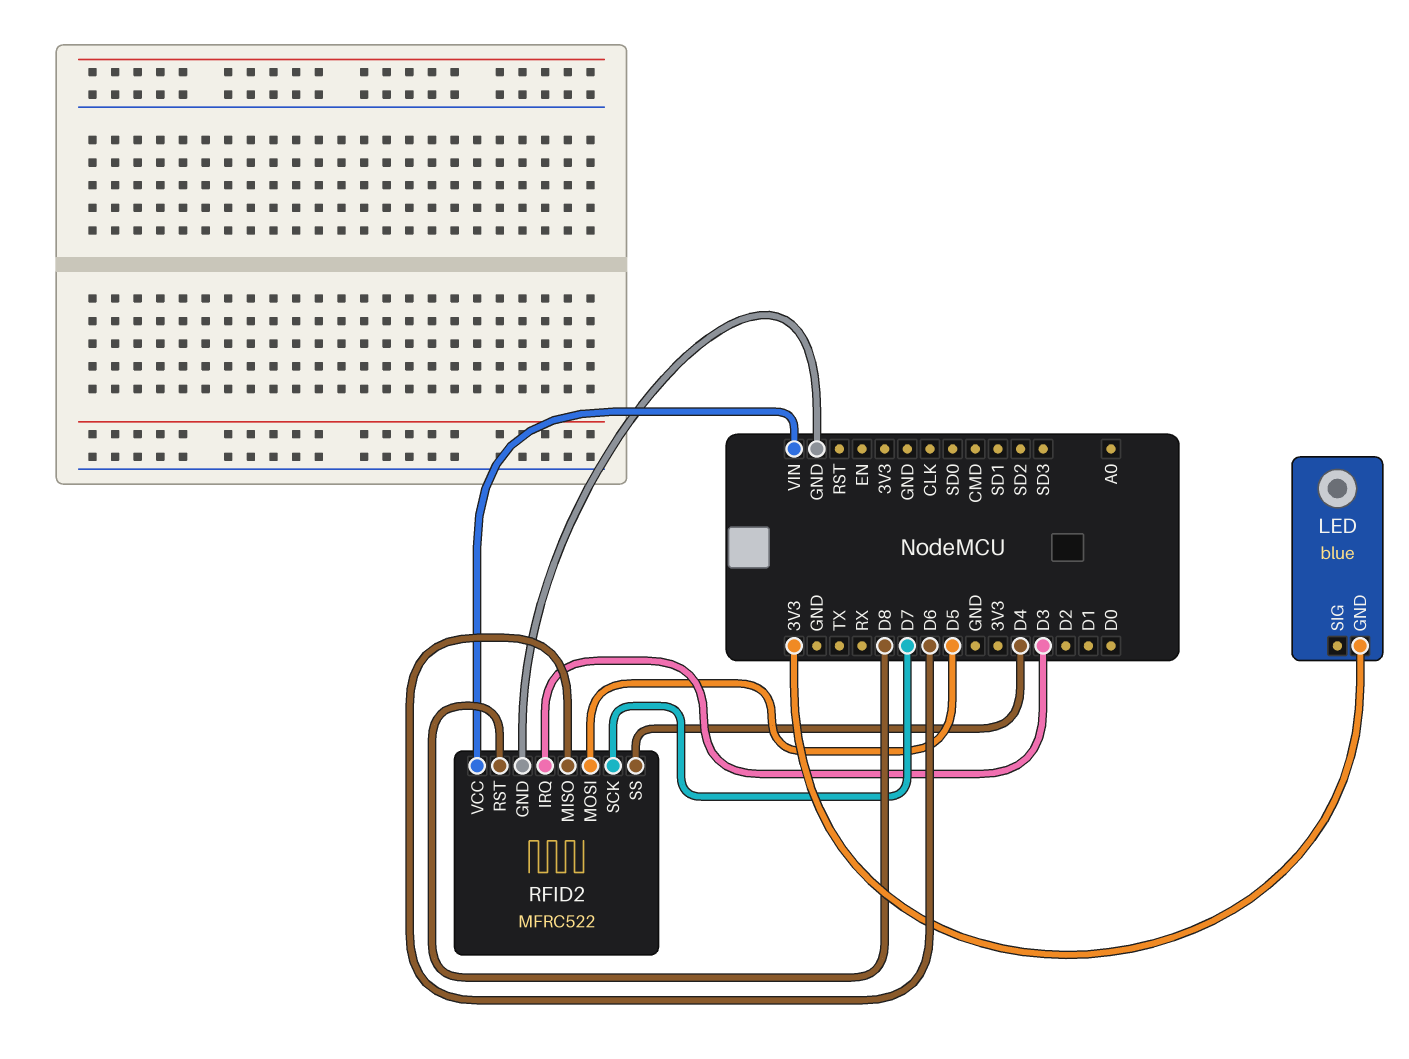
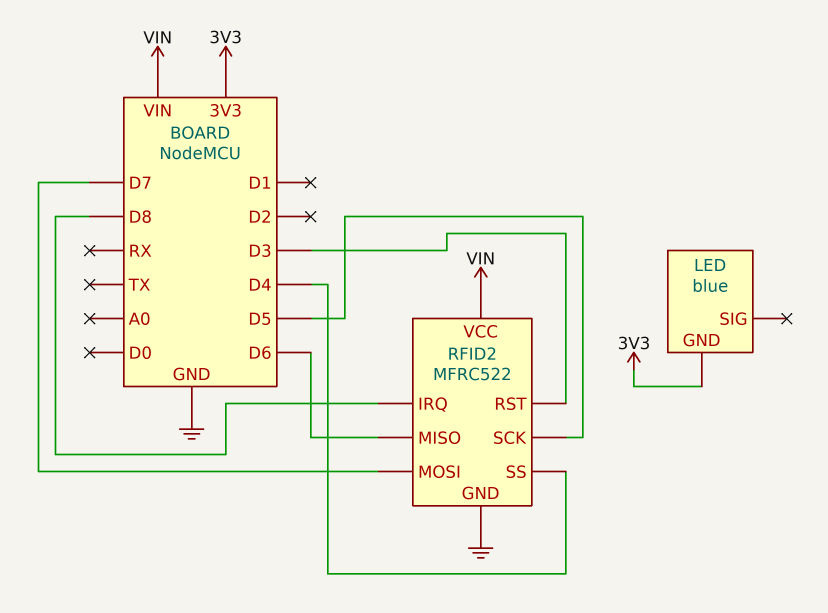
RFID2 pin IRQ: D3 -> D8
RFID2 pin MOSI: D5 -> D7
RFID2 pin RST: D8 -> D3
RFID2 pin SCK: D7 -> D5

